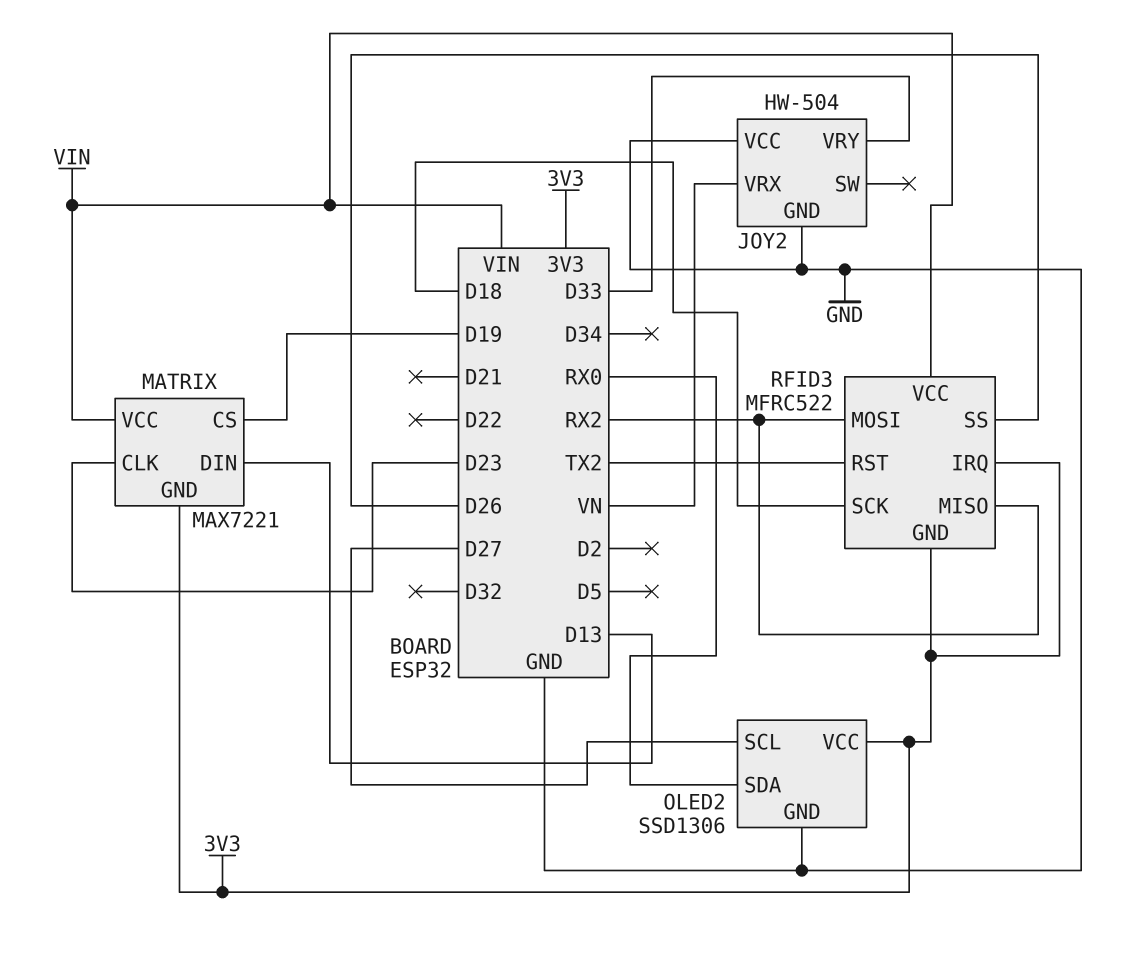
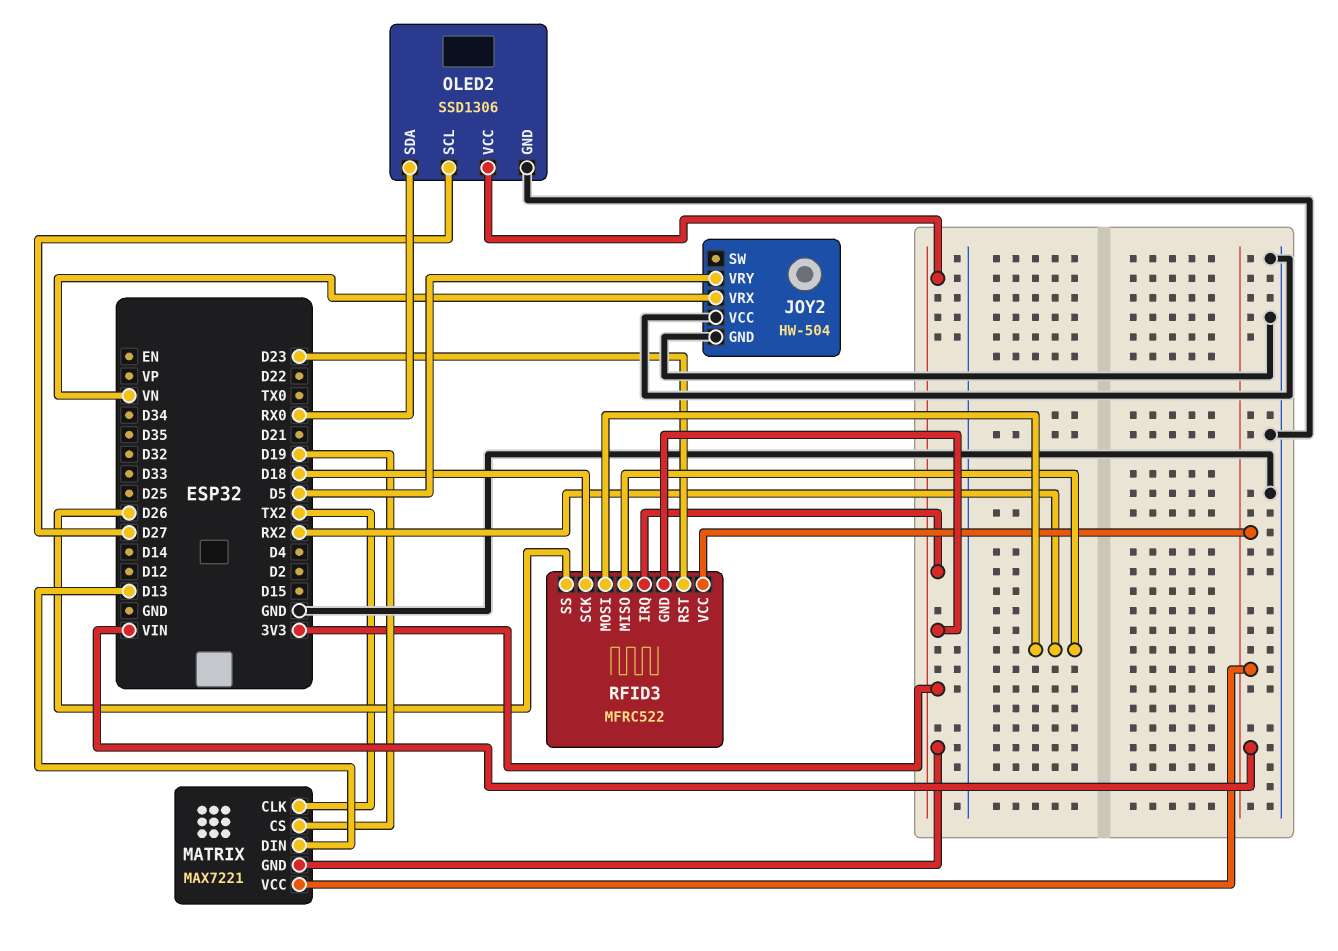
JOY2 pin VRY: D33 -> D5
MATRIX pin CLK: D23 -> TX2
RFID3 pin RST: TX2 -> D23

